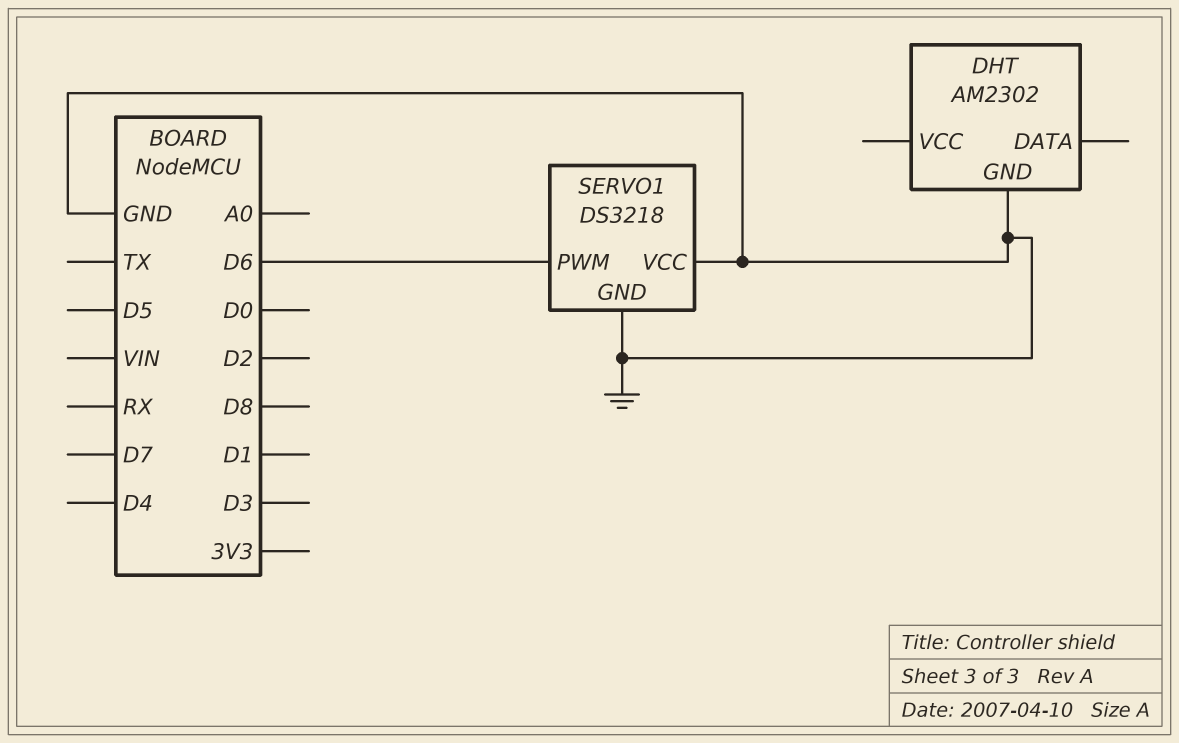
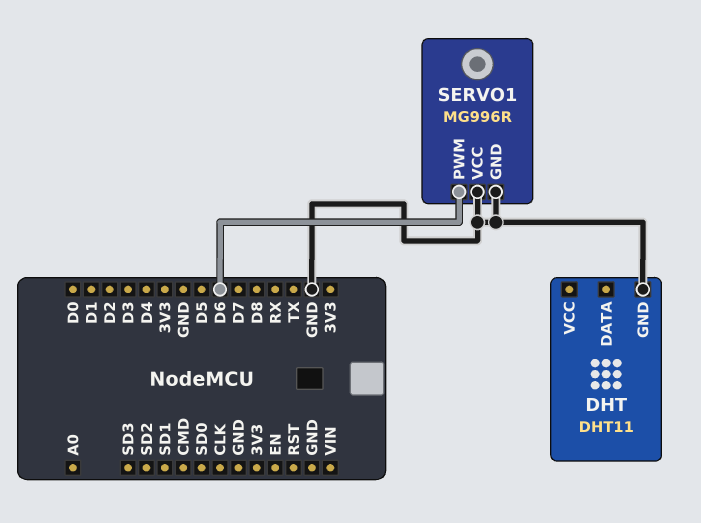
DHT: AM2302 -> DHT11
SERVO1: DS3218 -> MG996R

